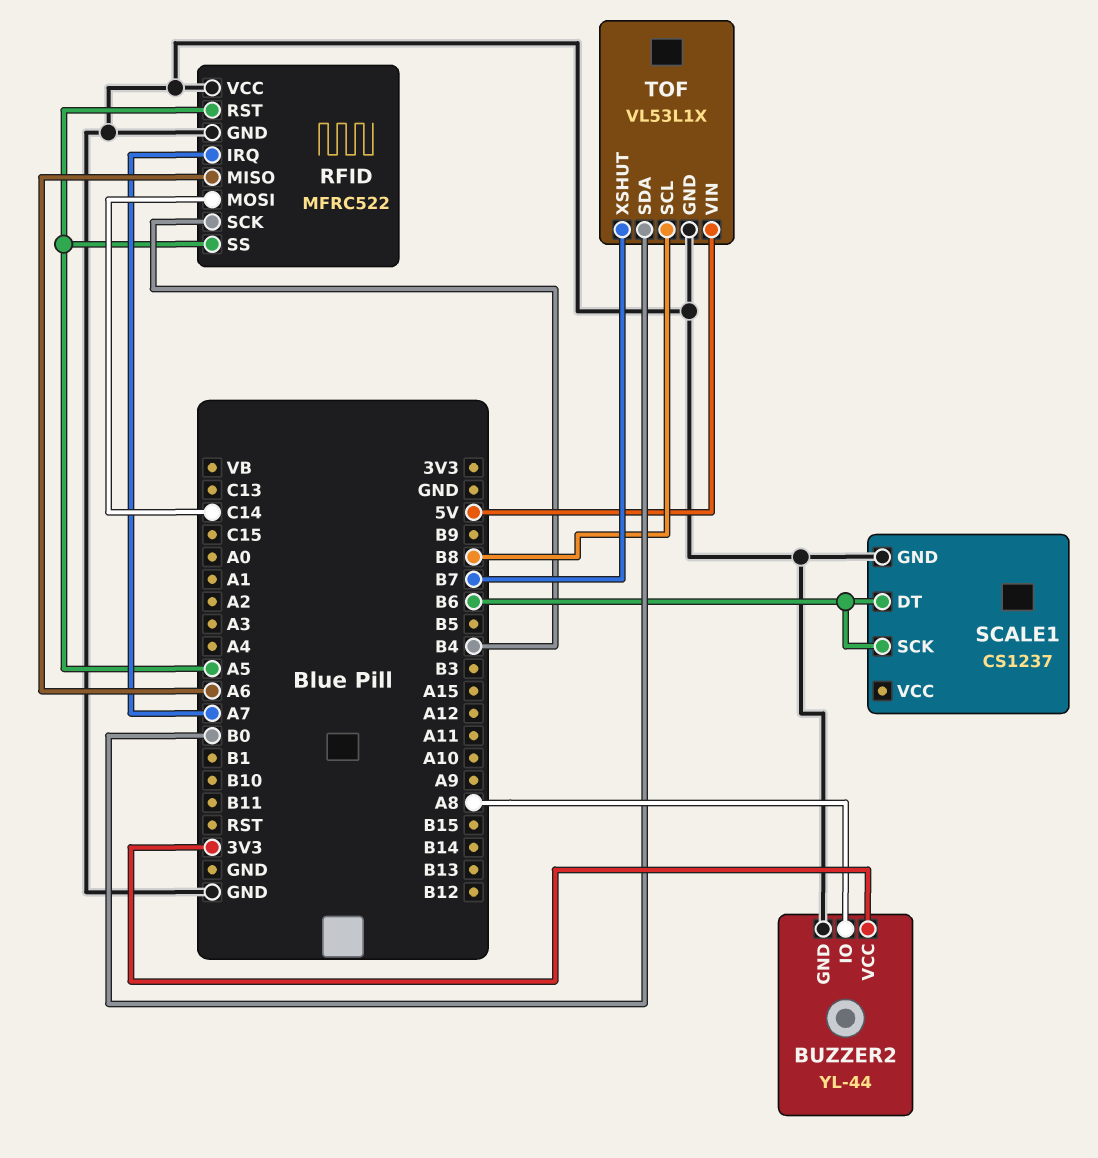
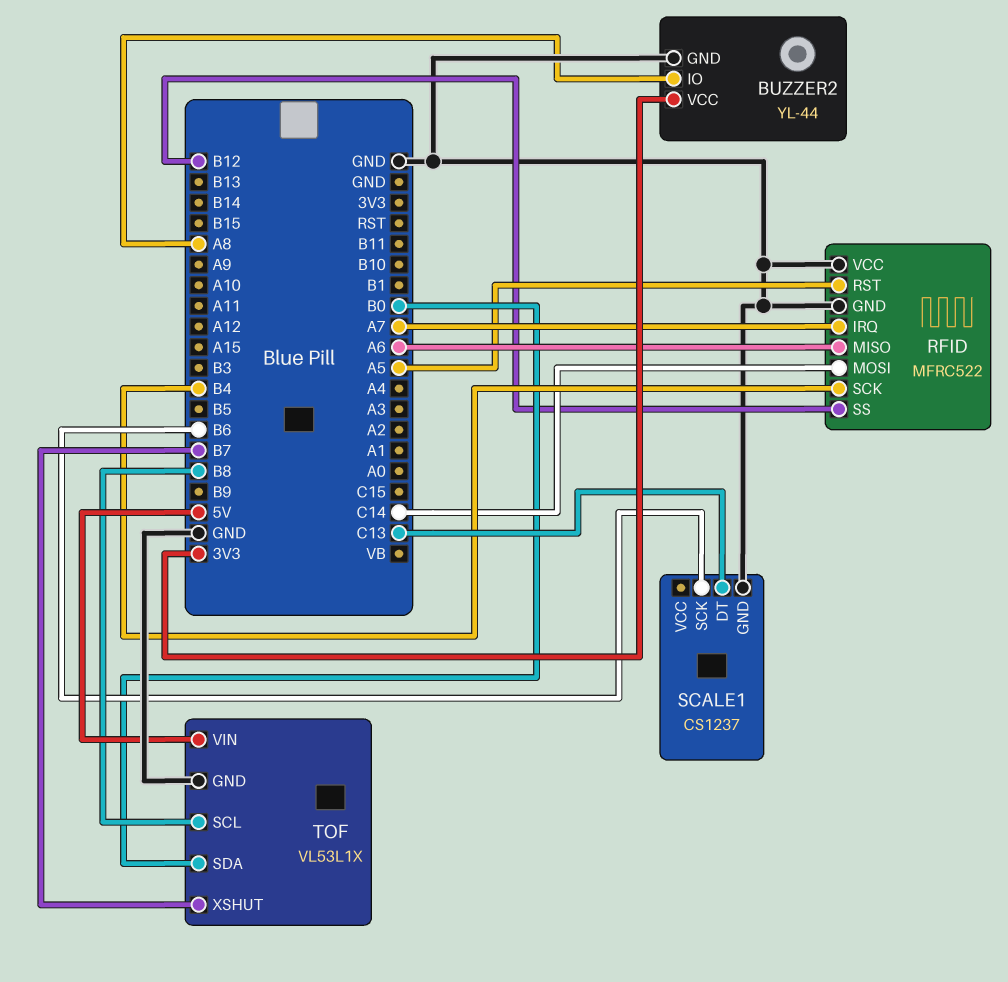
RFID pin SS: A5 -> B12
SCALE1 pin DT: B6 -> C13

